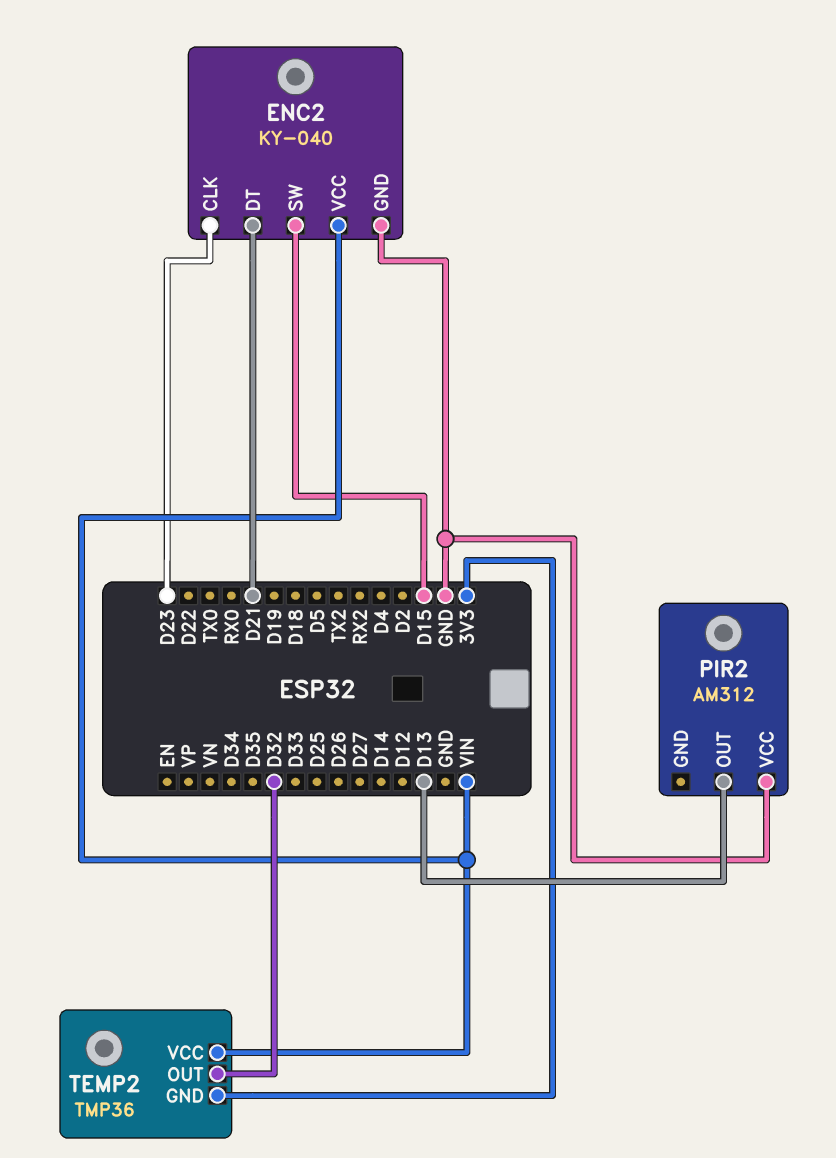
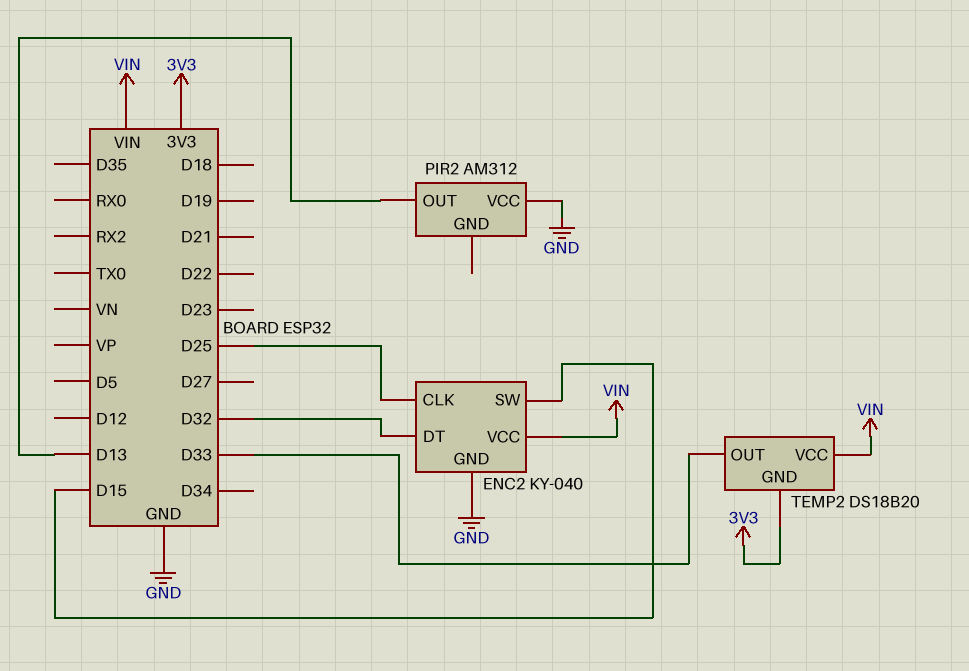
ENC2 pin CLK: D23 -> D25
ENC2 pin DT: D21 -> D32
TEMP2: TMP36 -> DS18B20
TEMP2 pin OUT: D32 -> D33

